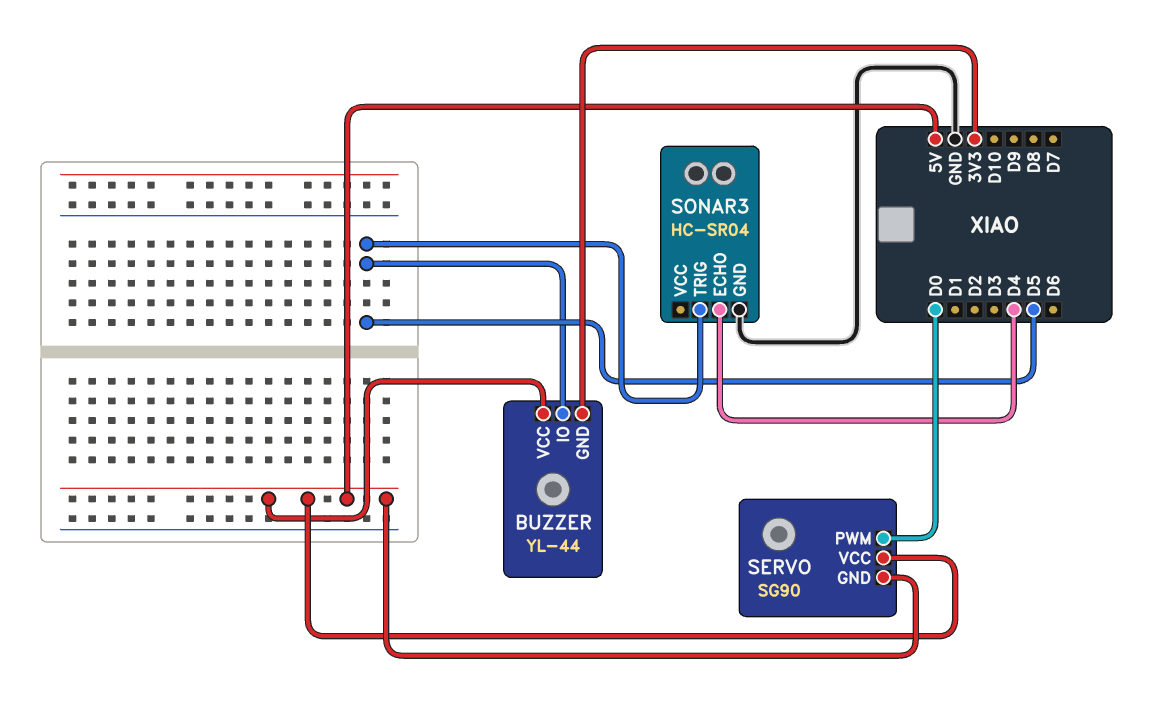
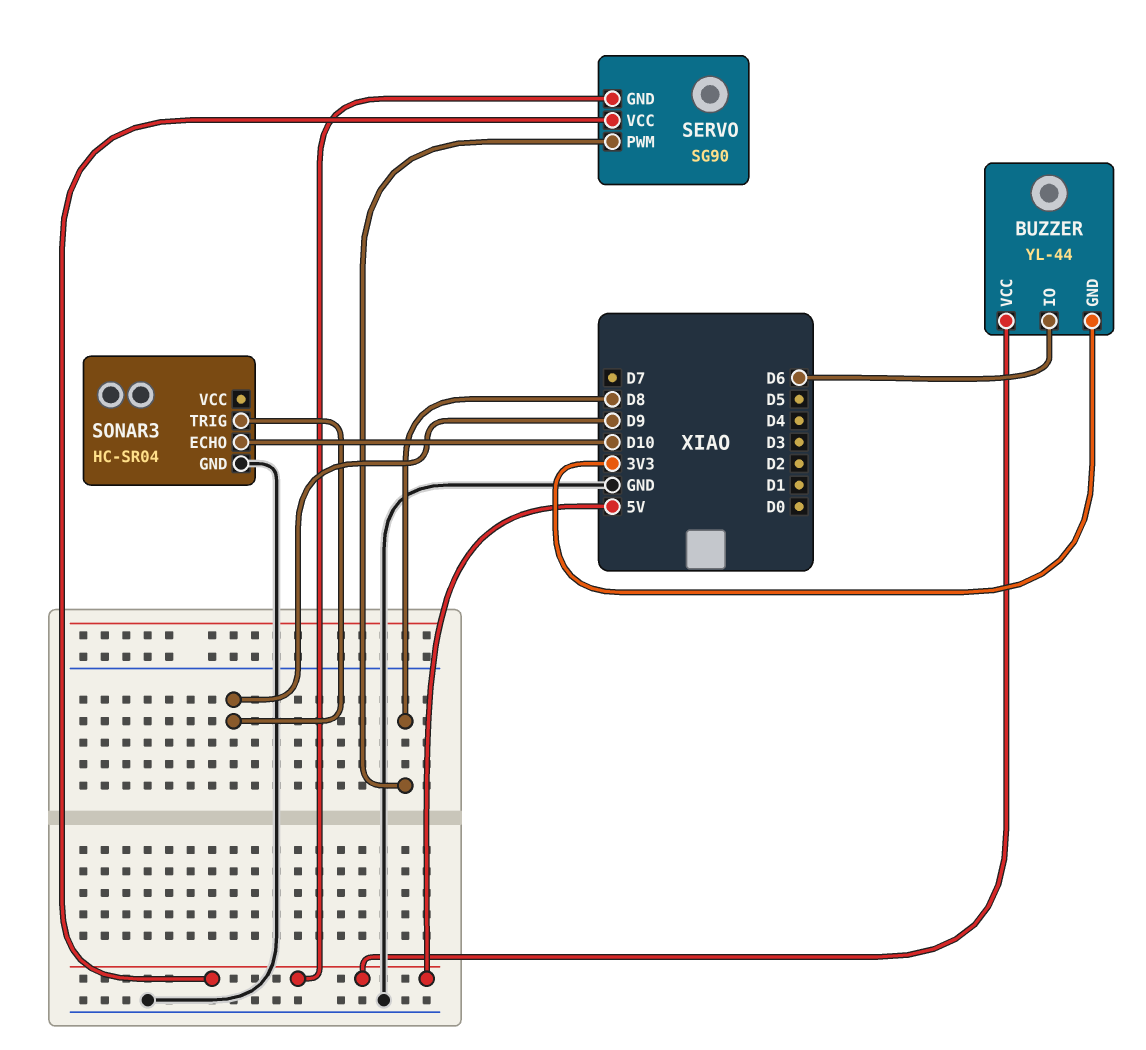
BUZZER pin IO: D5 -> D6
SERVO pin PWM: D0 -> D8
SONAR3 pin ECHO: D4 -> D10
SONAR3 pin TRIG: D5 -> D9

